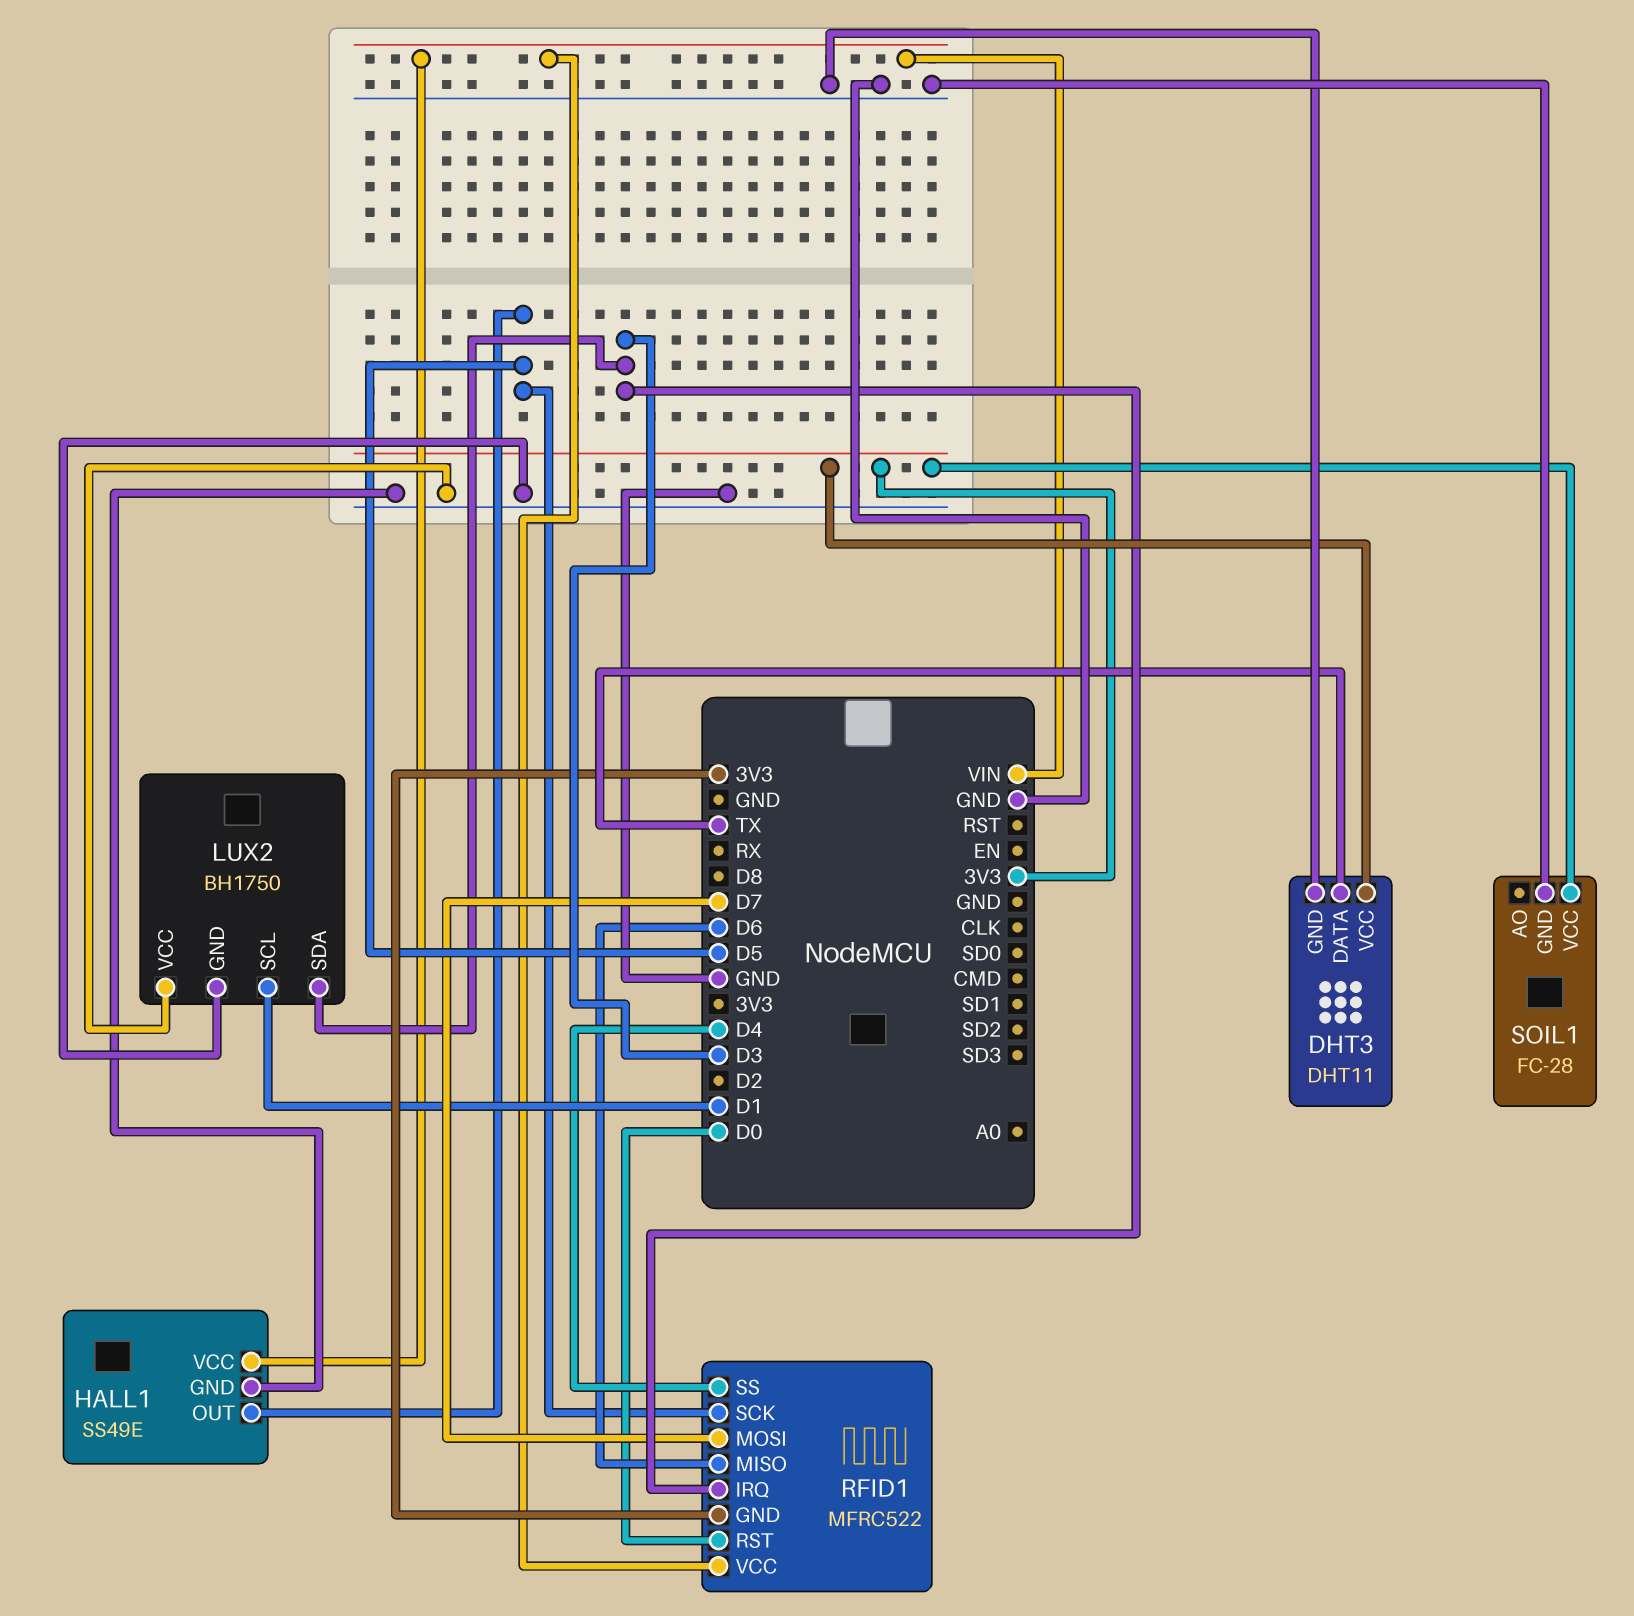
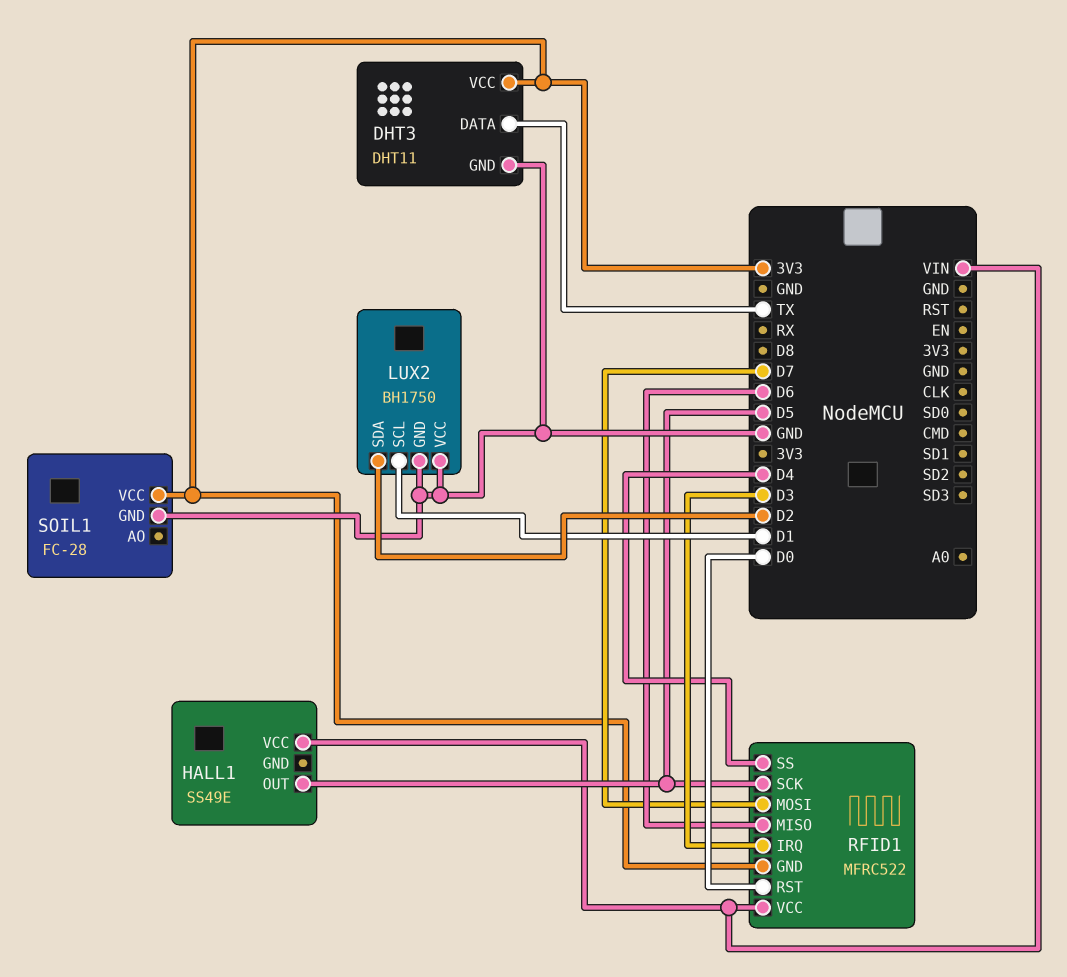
HALL1 pin GND: GND -> none
LUX2 pin SDA: D3 -> D2

